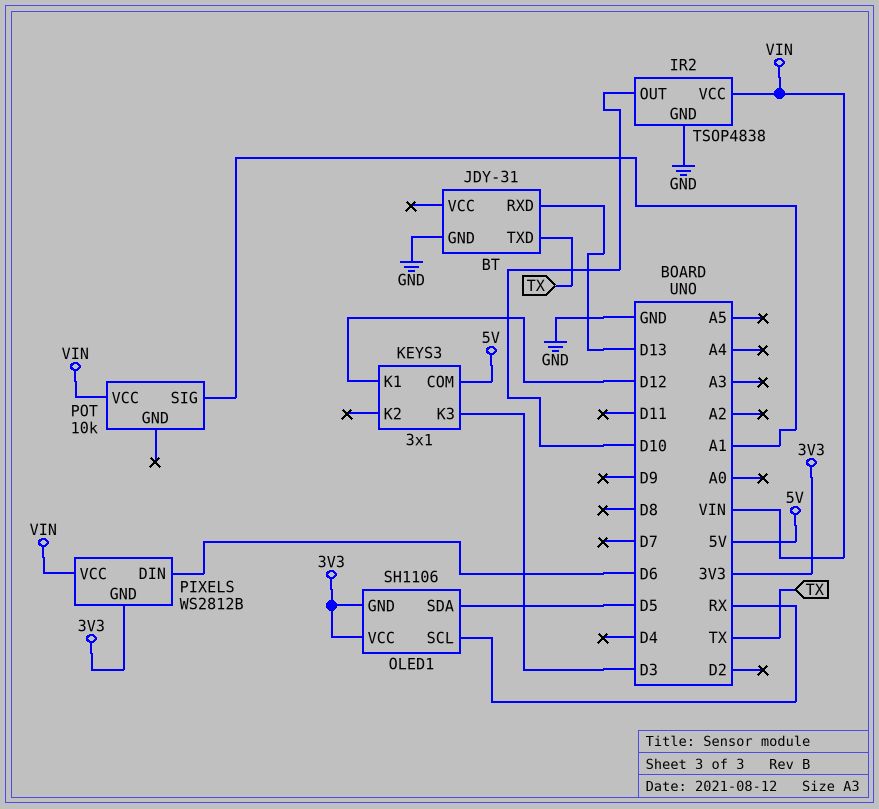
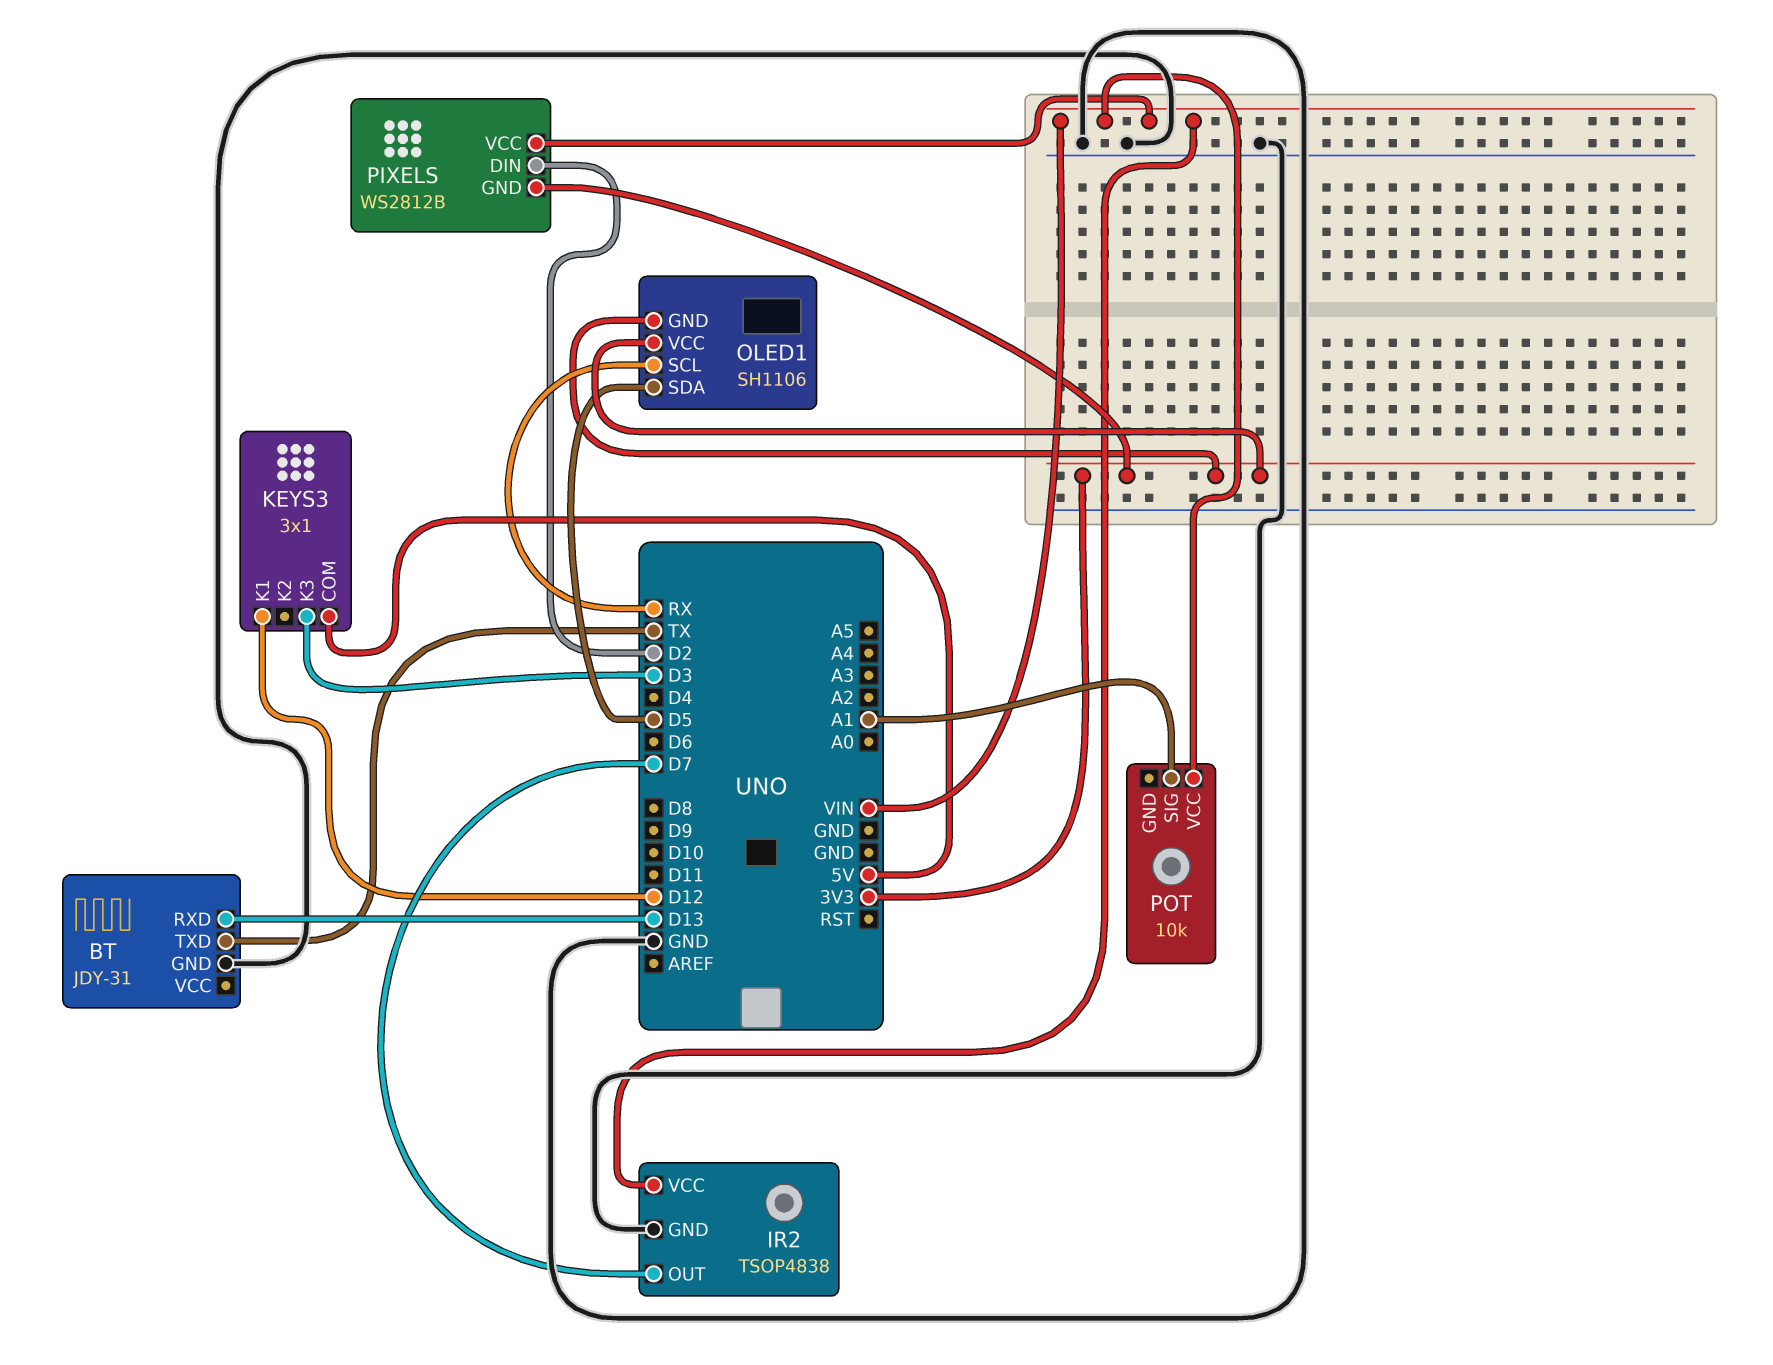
IR2 pin OUT: D10 -> D7
PIXELS pin DIN: D6 -> D2

